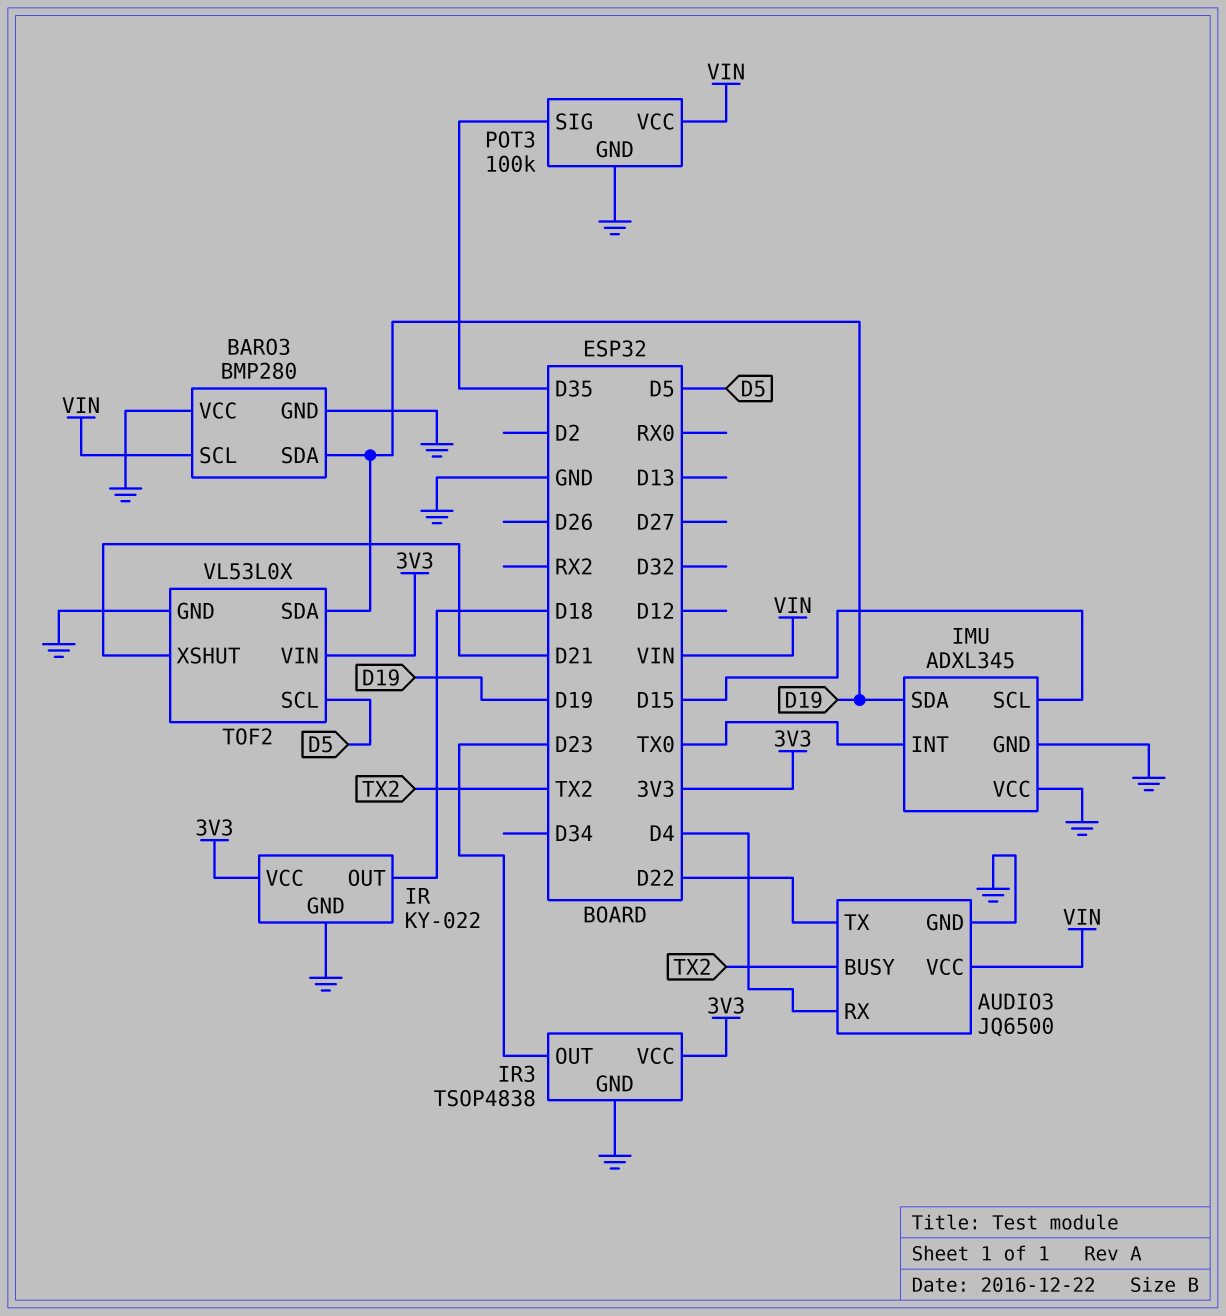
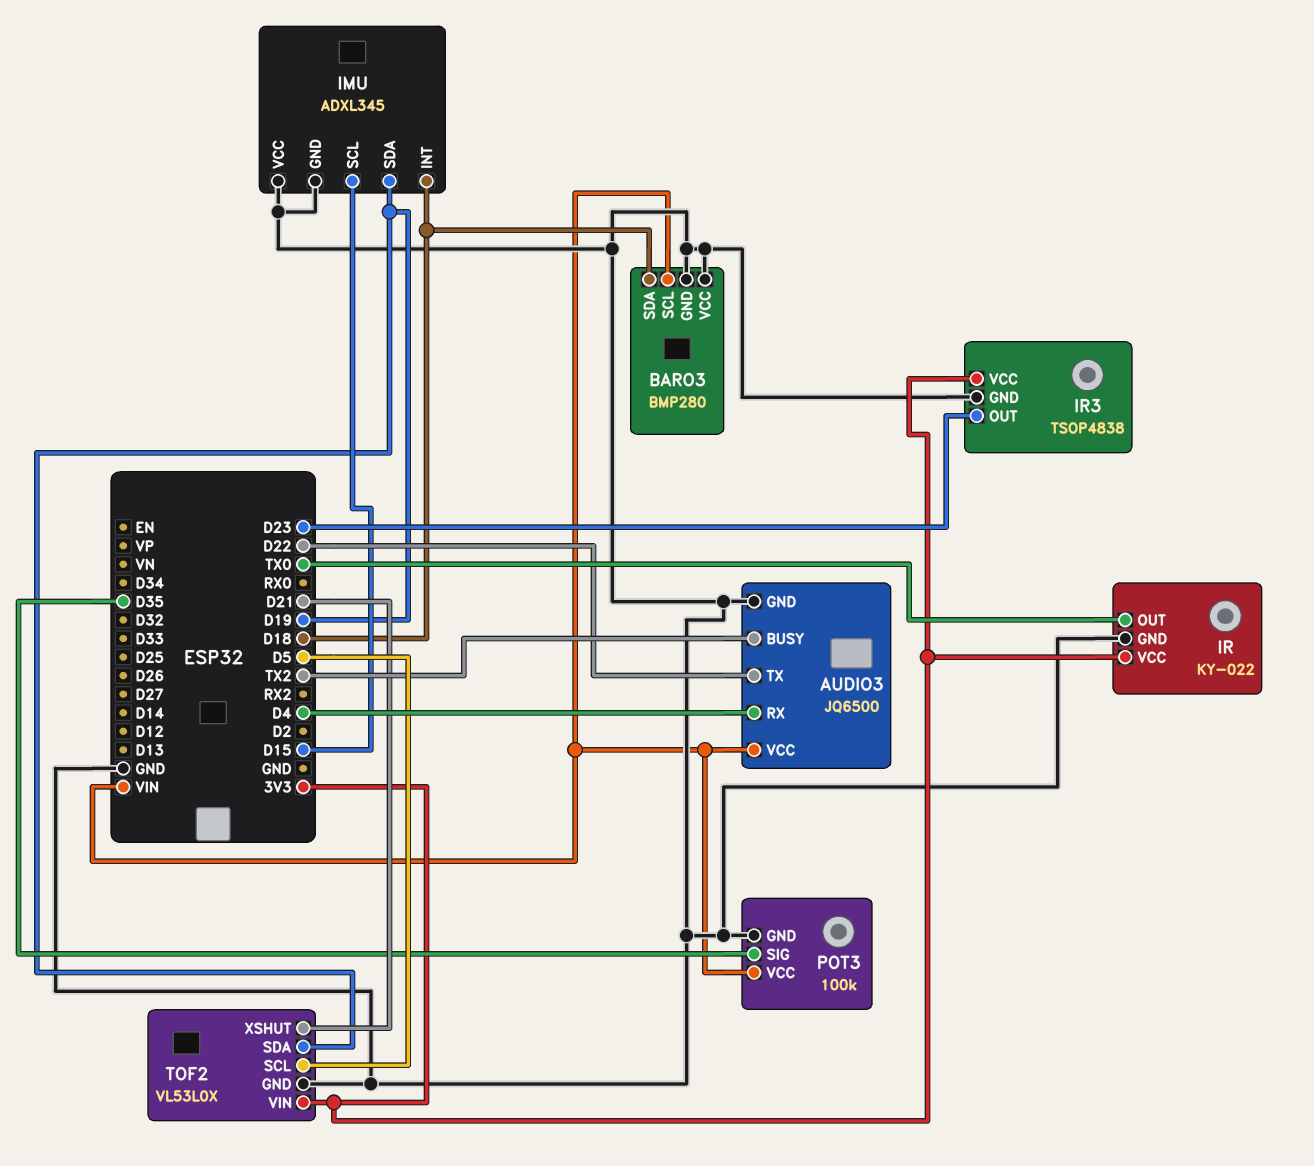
BARO3 pin SDA: D19 -> D18
IMU pin INT: TX0 -> D18
IR pin OUT: D18 -> TX0

